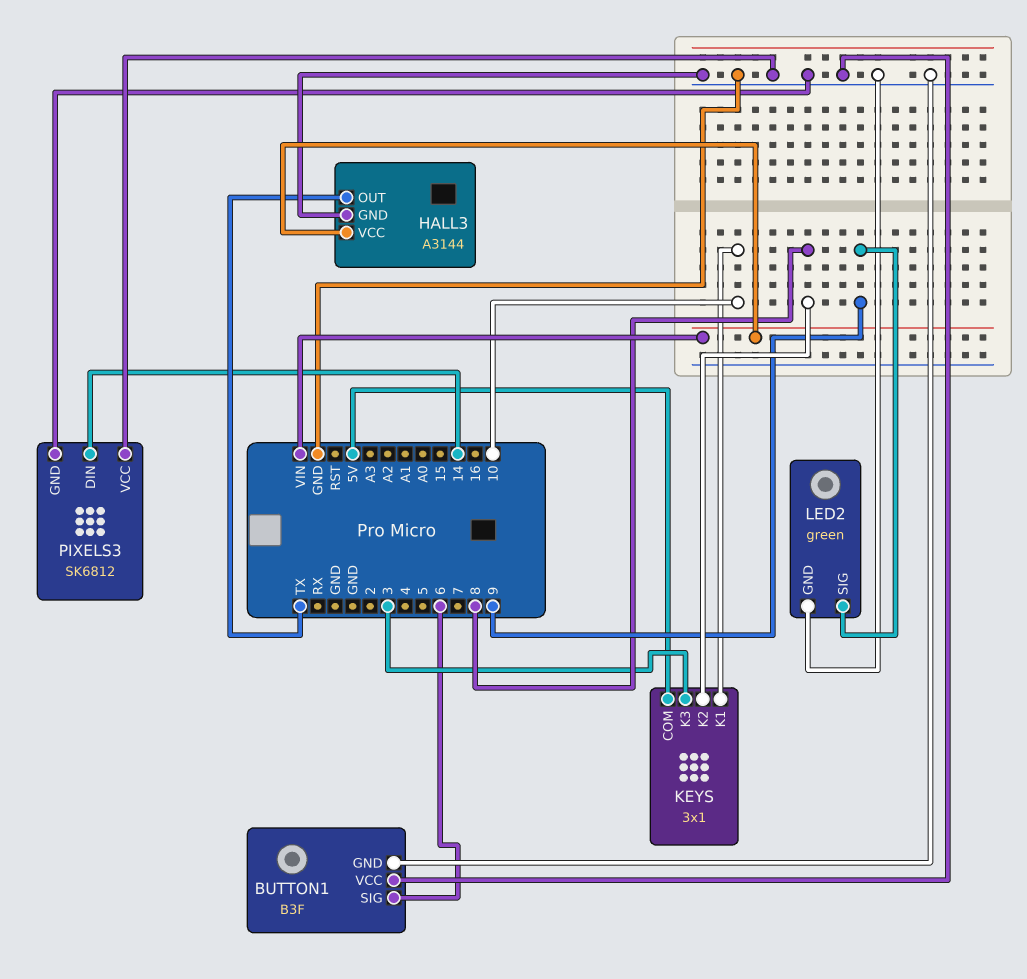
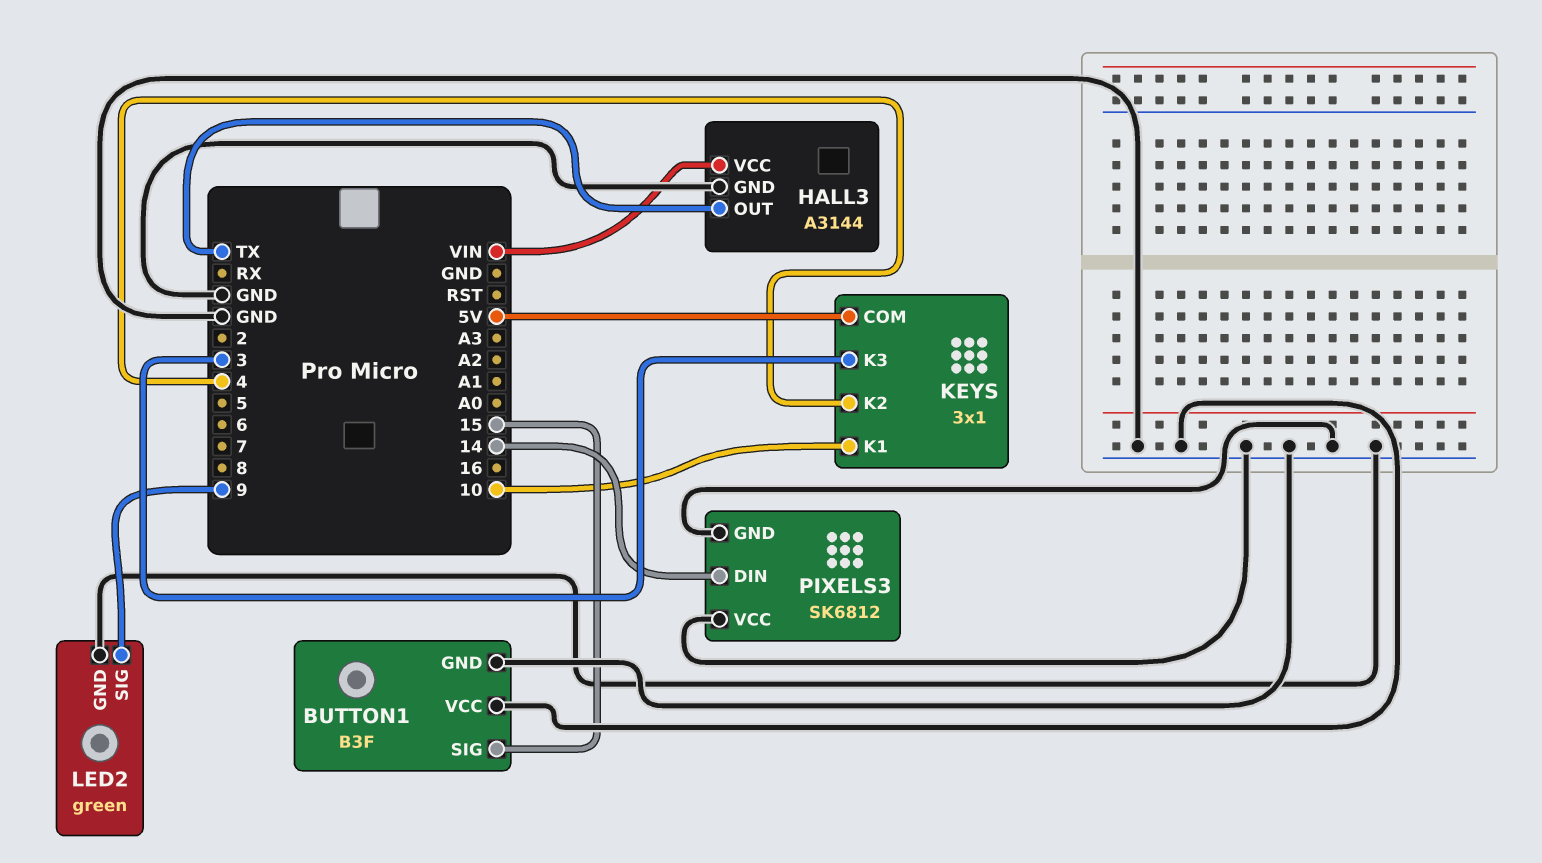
BUTTON1 pin SIG: 6 -> 15
KEYS pin K2: 8 -> 4

